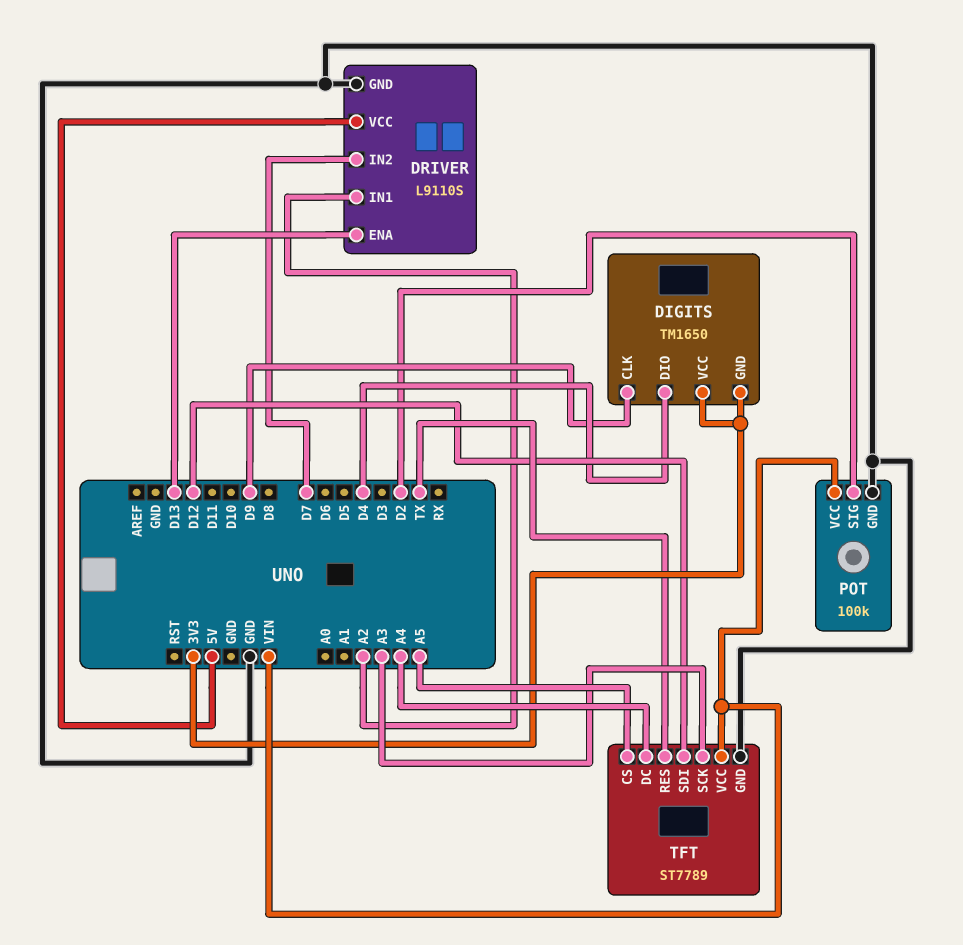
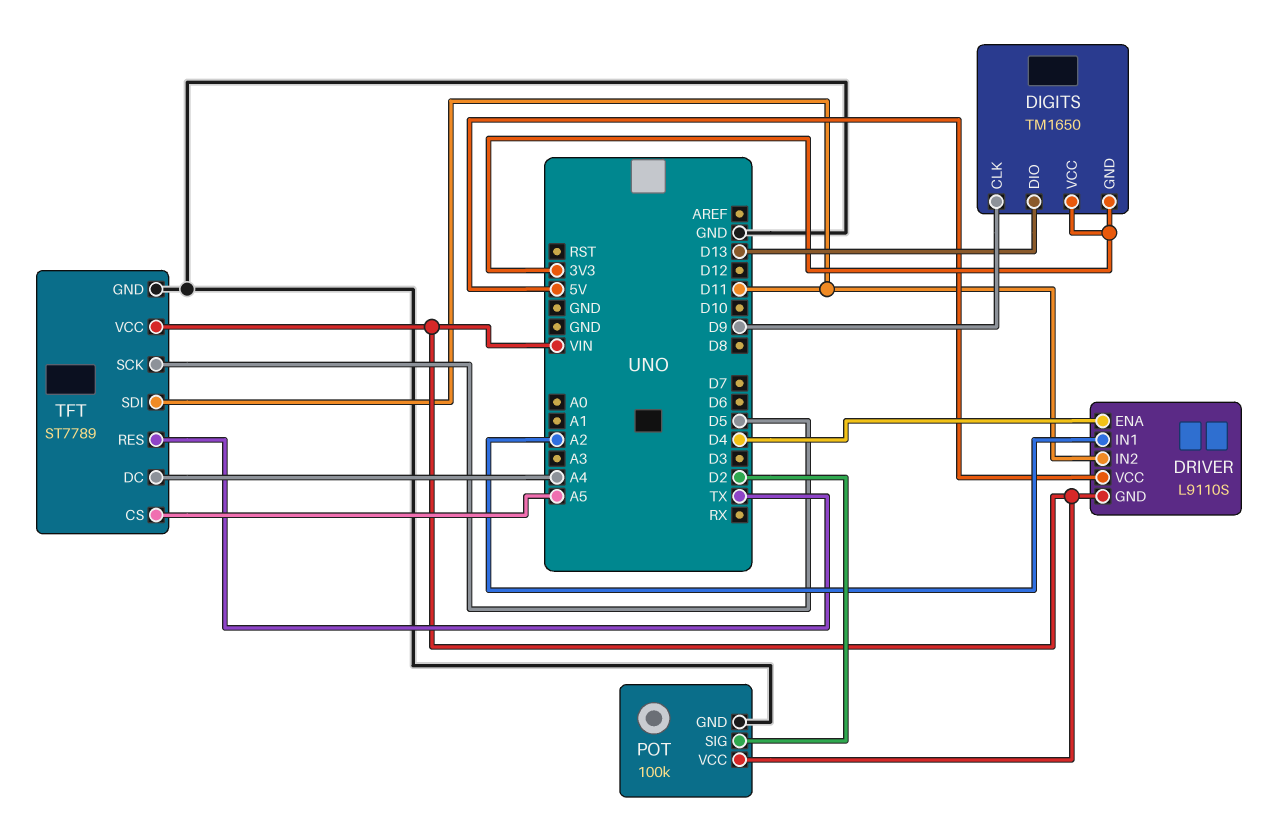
DIGITS pin DIO: D4 -> D13
DRIVER pin ENA: D13 -> D4
DRIVER pin GND: GND -> VIN
DRIVER pin IN2: D7 -> D11
TFT pin SCK: A3 -> D5
TFT pin SDI: D12 -> D11

